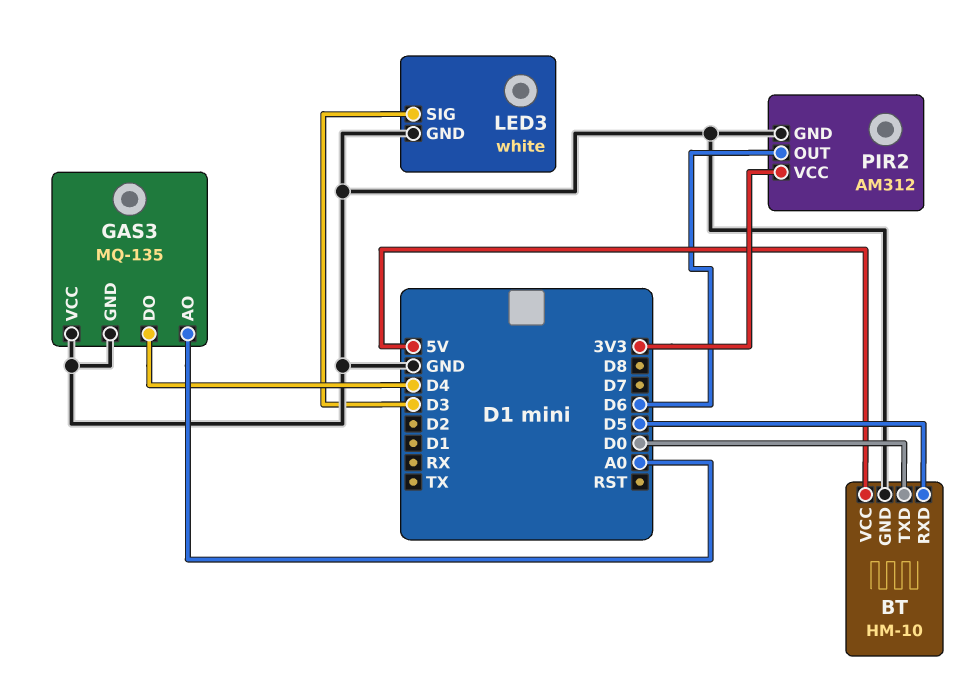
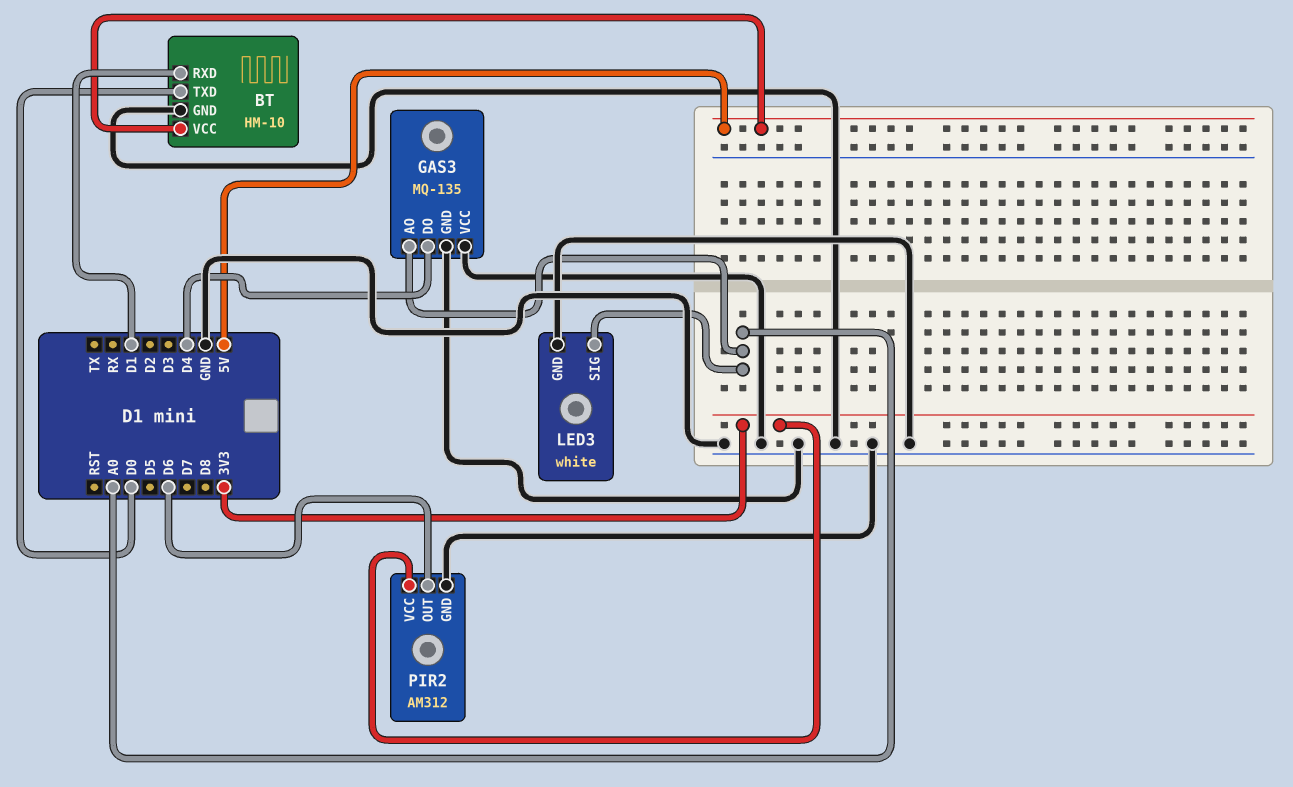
BT pin RXD: D5 -> D1
LED3 pin SIG: D3 -> A0

